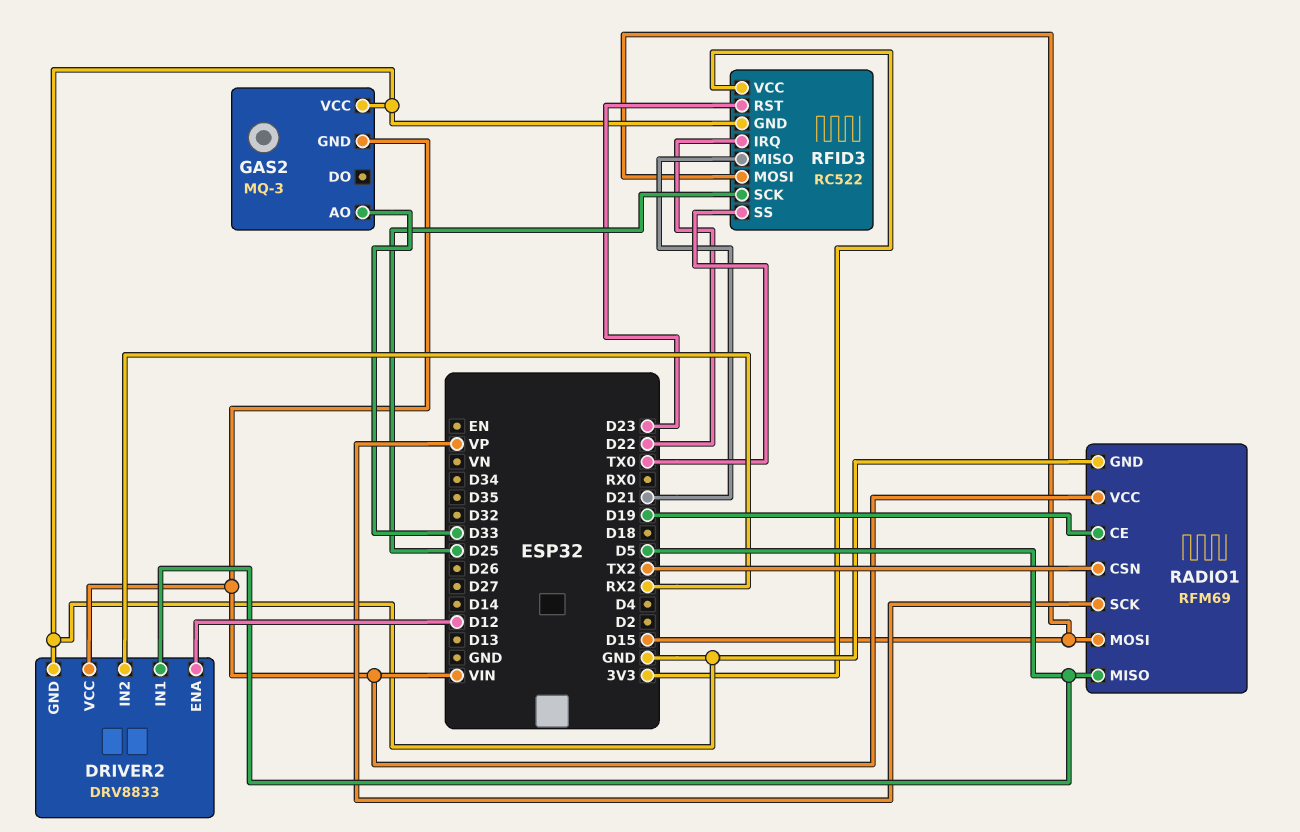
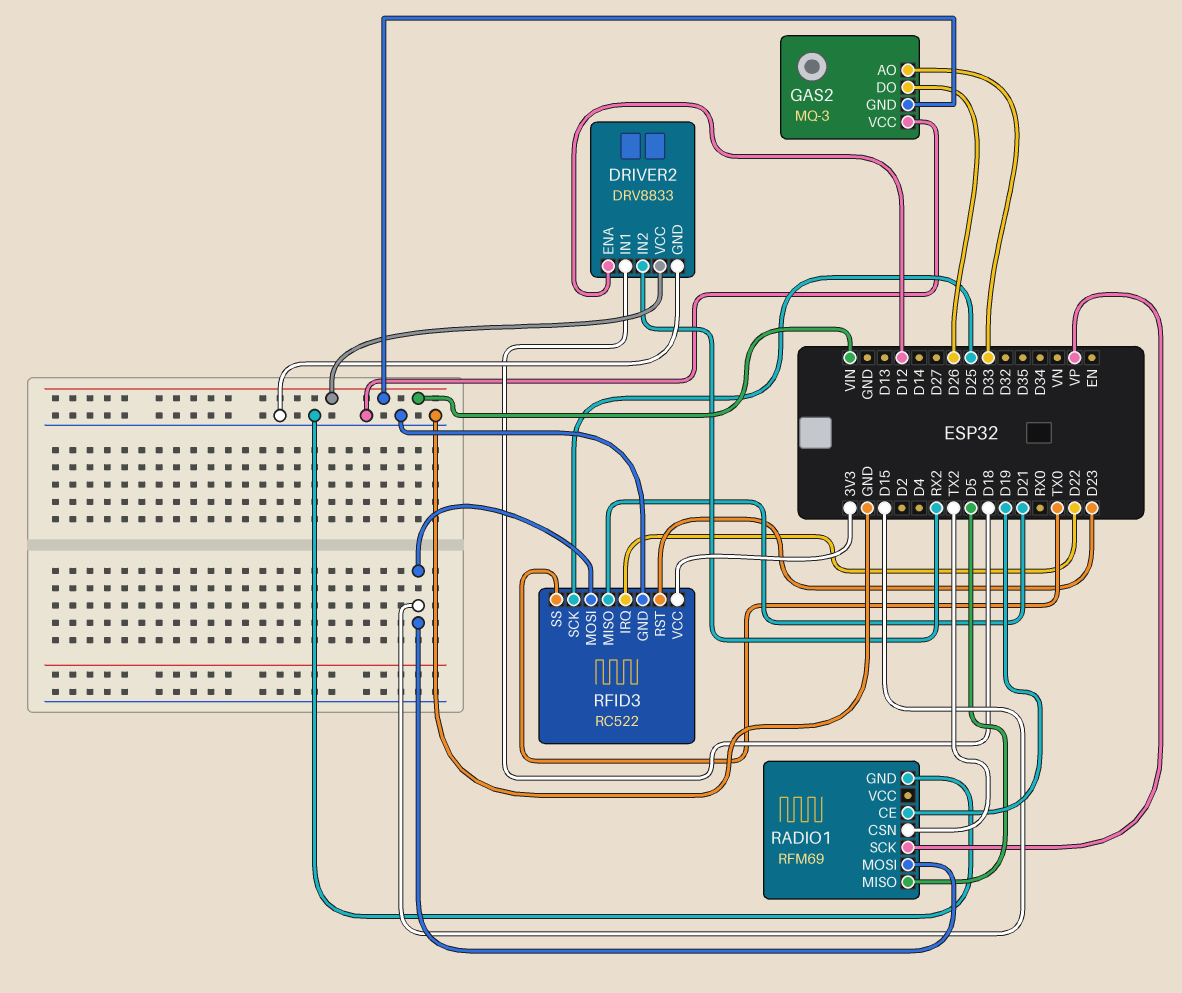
DRIVER2 pin IN1: D5 -> D18
GAS2 pin DO: none -> D26
RADIO1 pin VCC: VIN -> none

